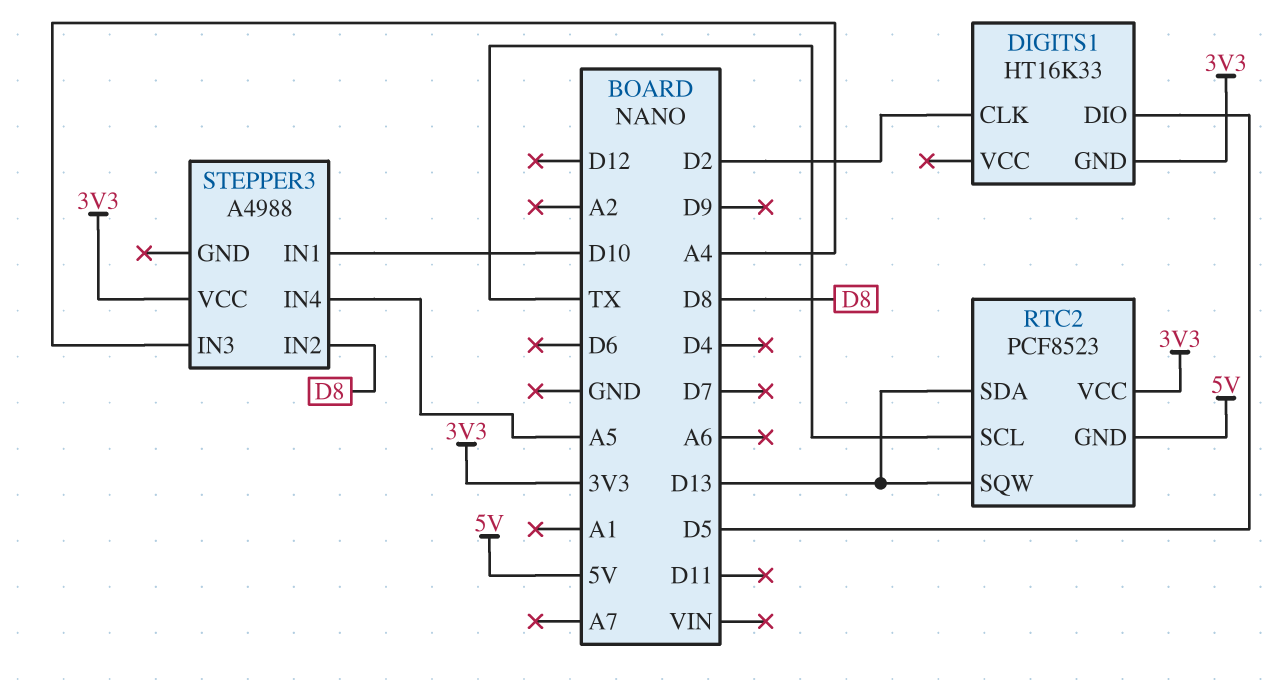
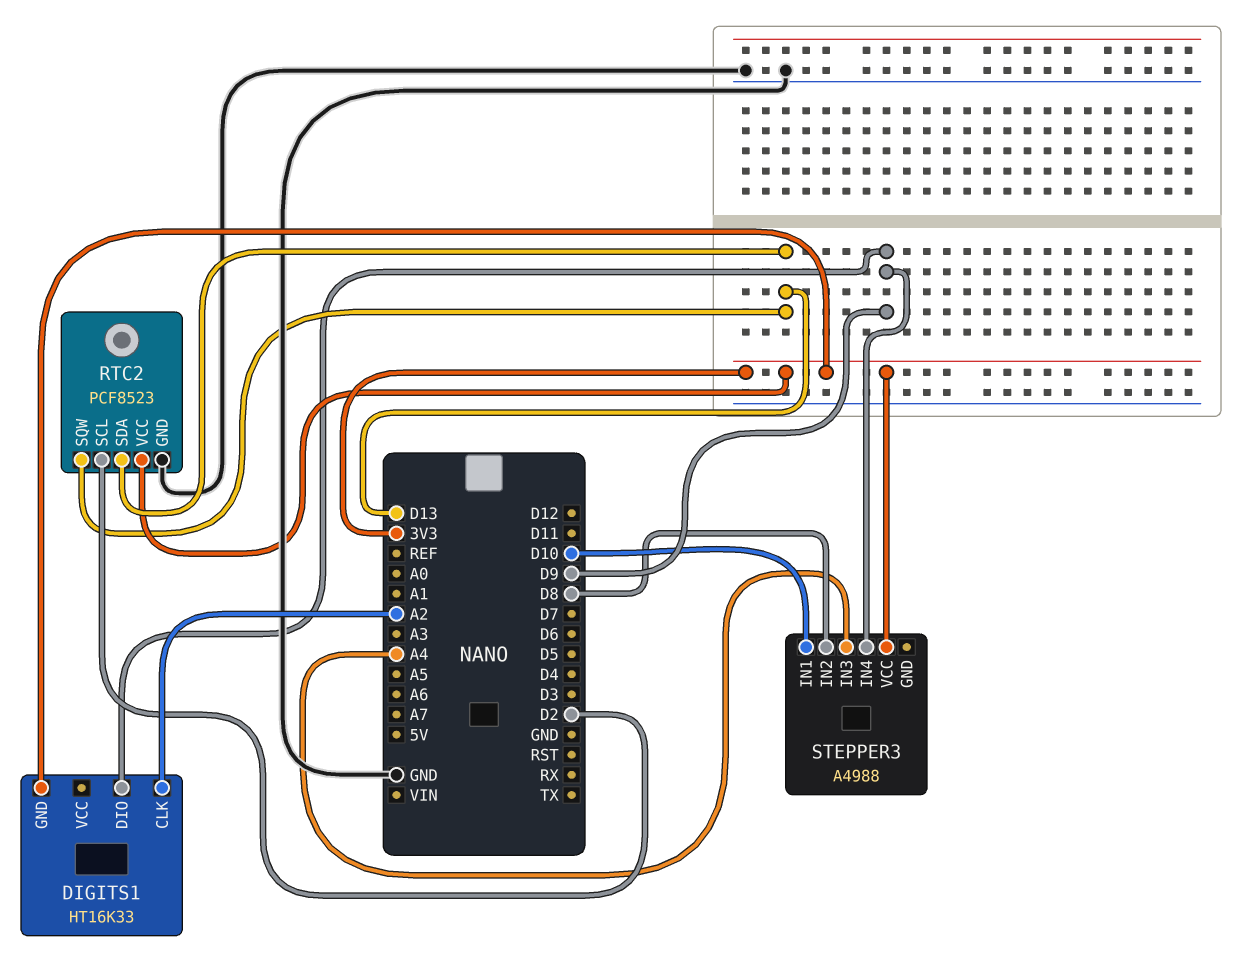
DIGITS1 pin CLK: D2 -> A2
DIGITS1 pin DIO: D5 -> D9
RTC2 pin GND: 5V -> GND
RTC2 pin SCL: TX -> D2
STEPPER3 pin IN4: A5 -> D9

